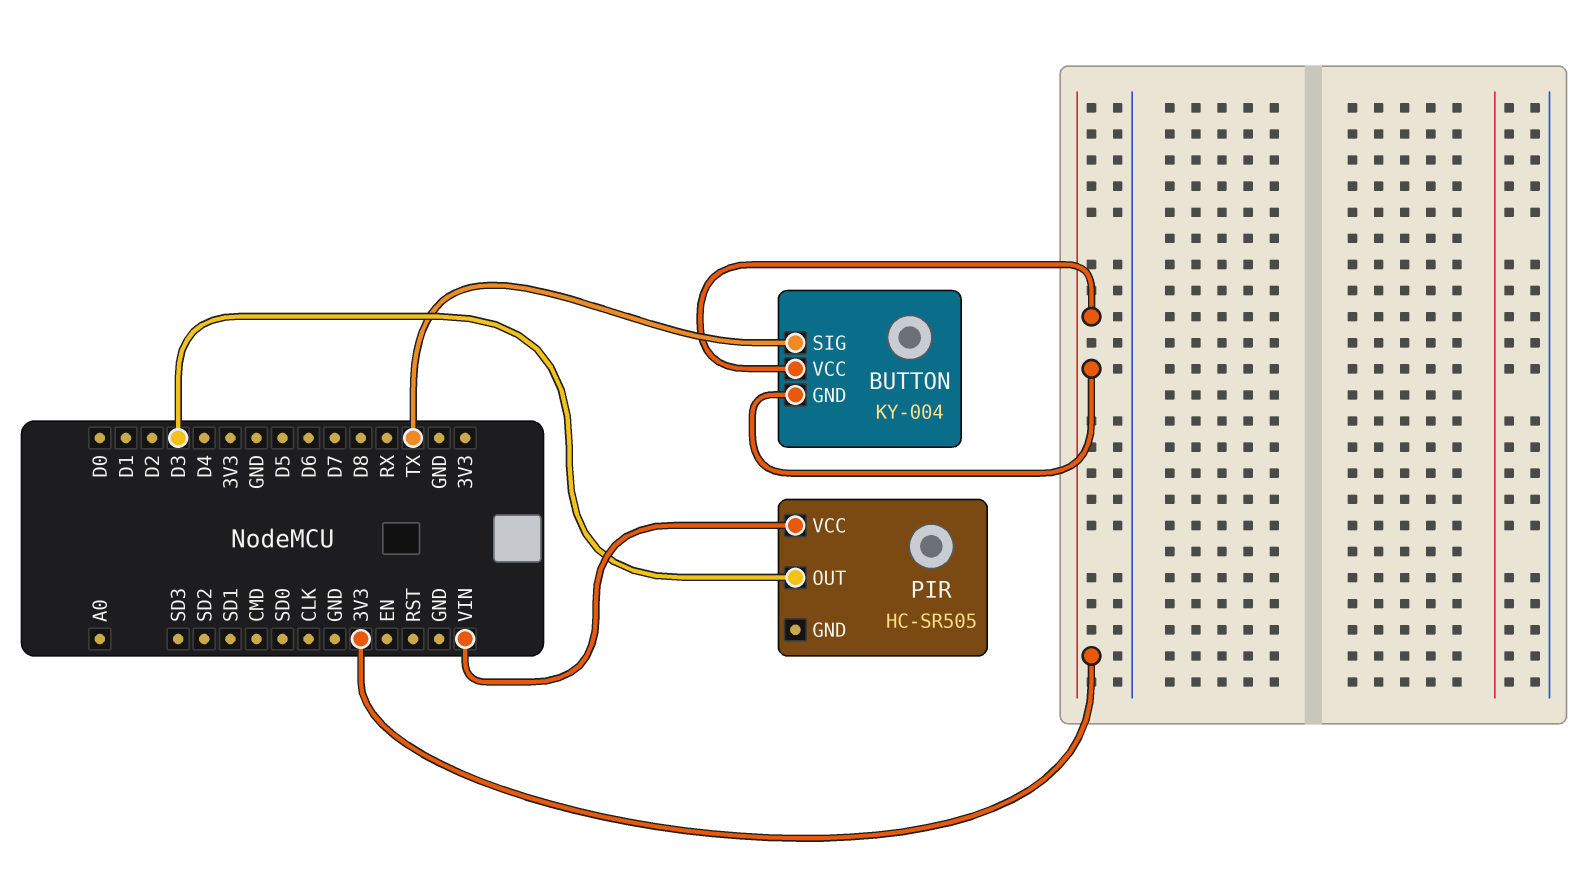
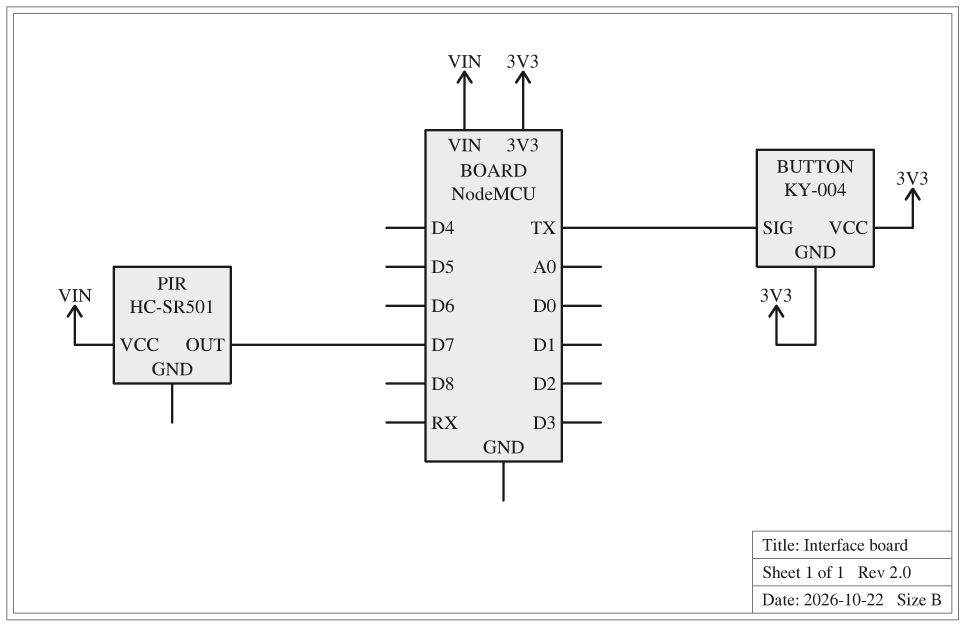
PIR: HC-SR505 -> HC-SR501
PIR pin OUT: D3 -> D7

